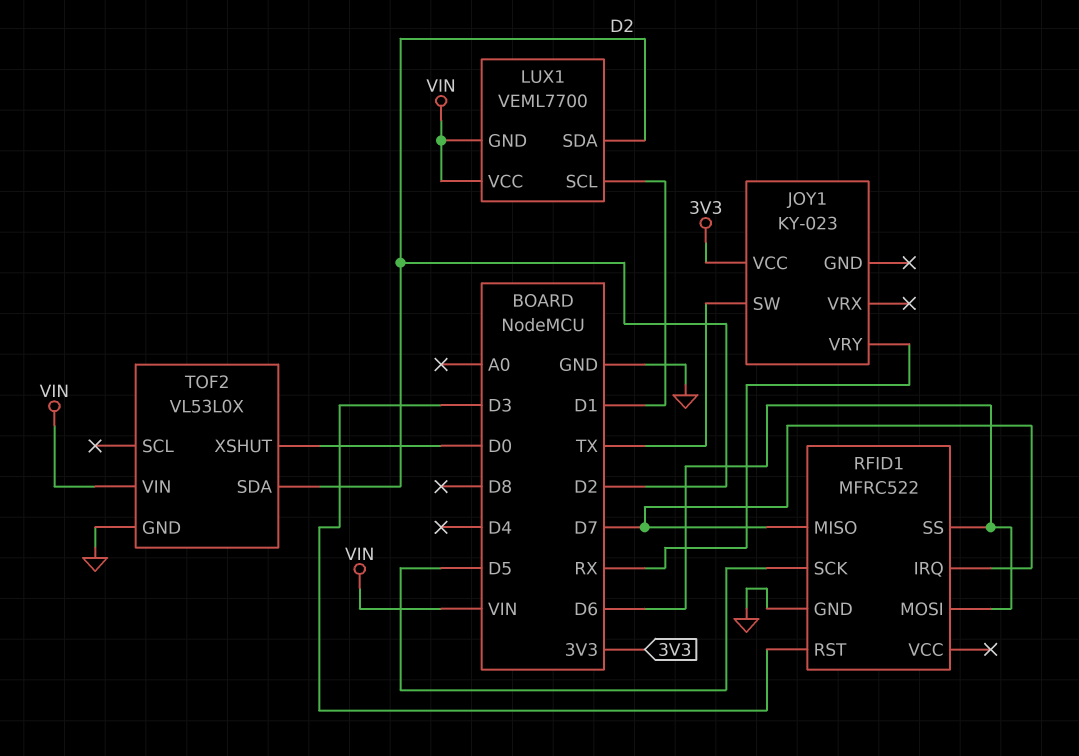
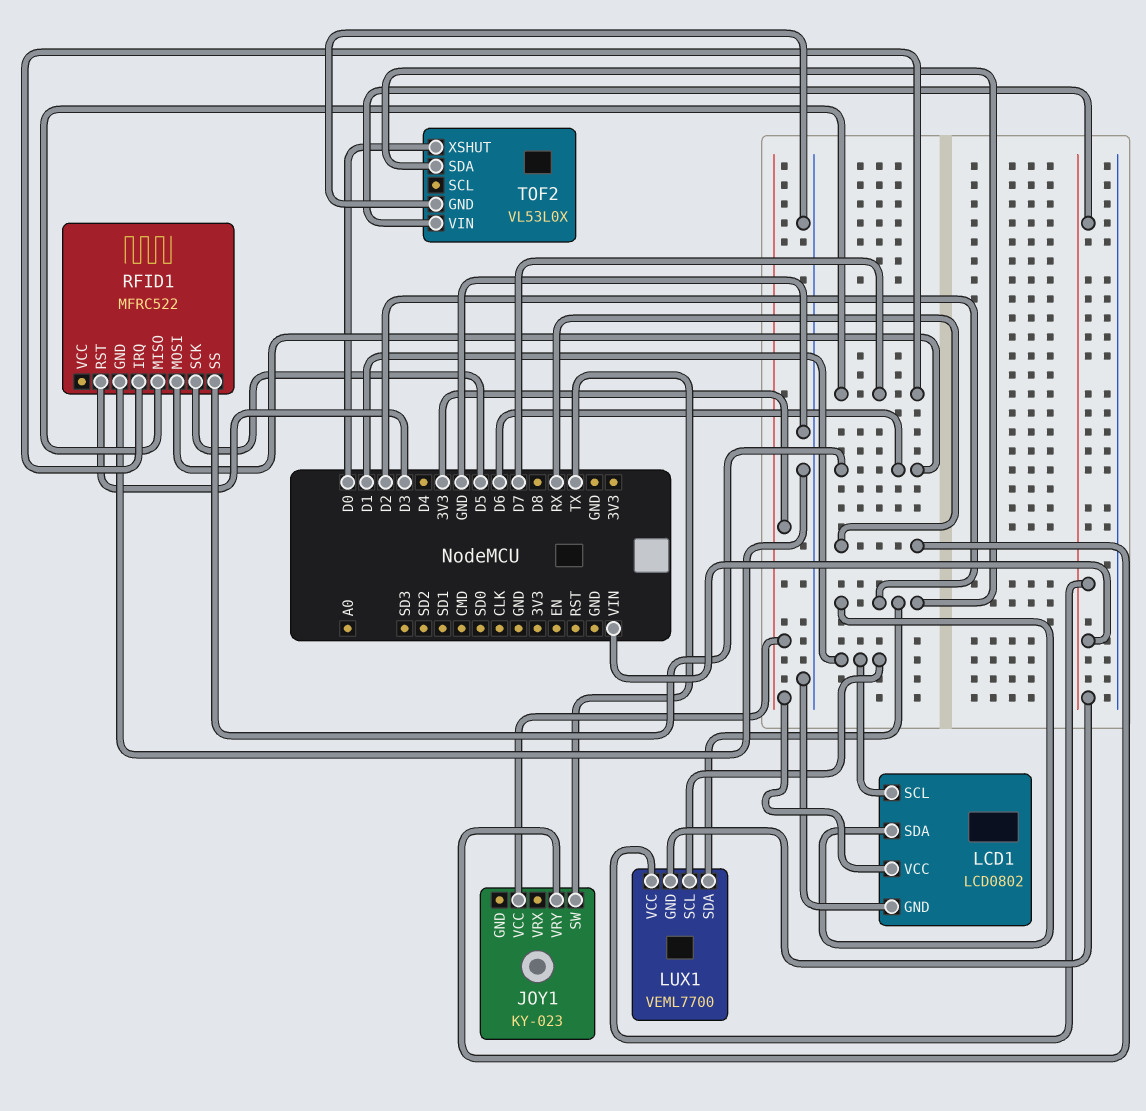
LCD1: none -> LCD0802
LCD1 pin GND: none -> GND
LCD1 pin SCL: none -> D1
LCD1 pin SDA: none -> D2
LCD1 pin VCC: none -> 3V3

